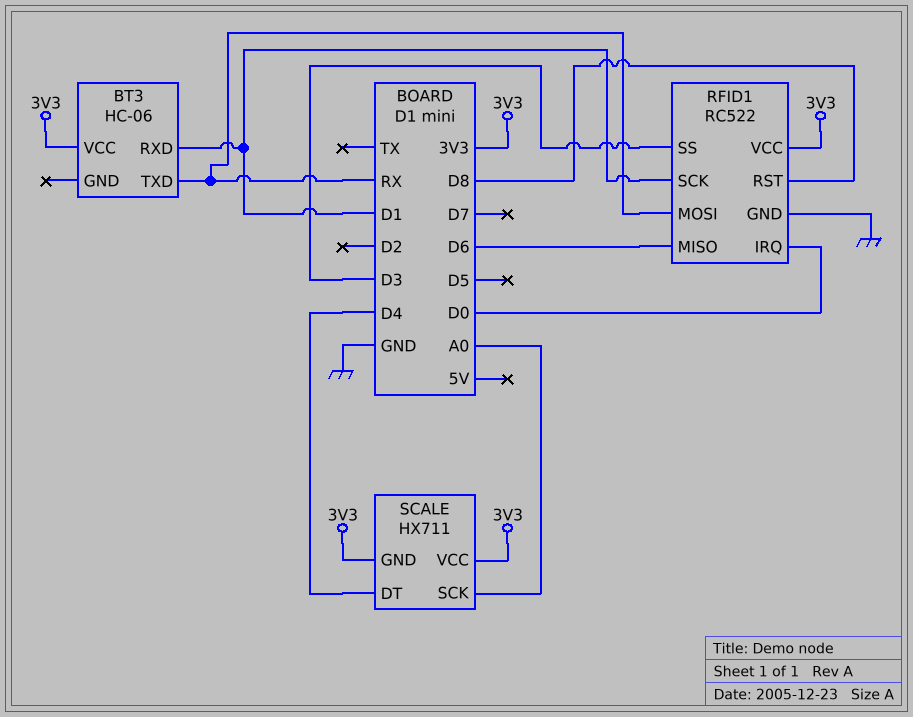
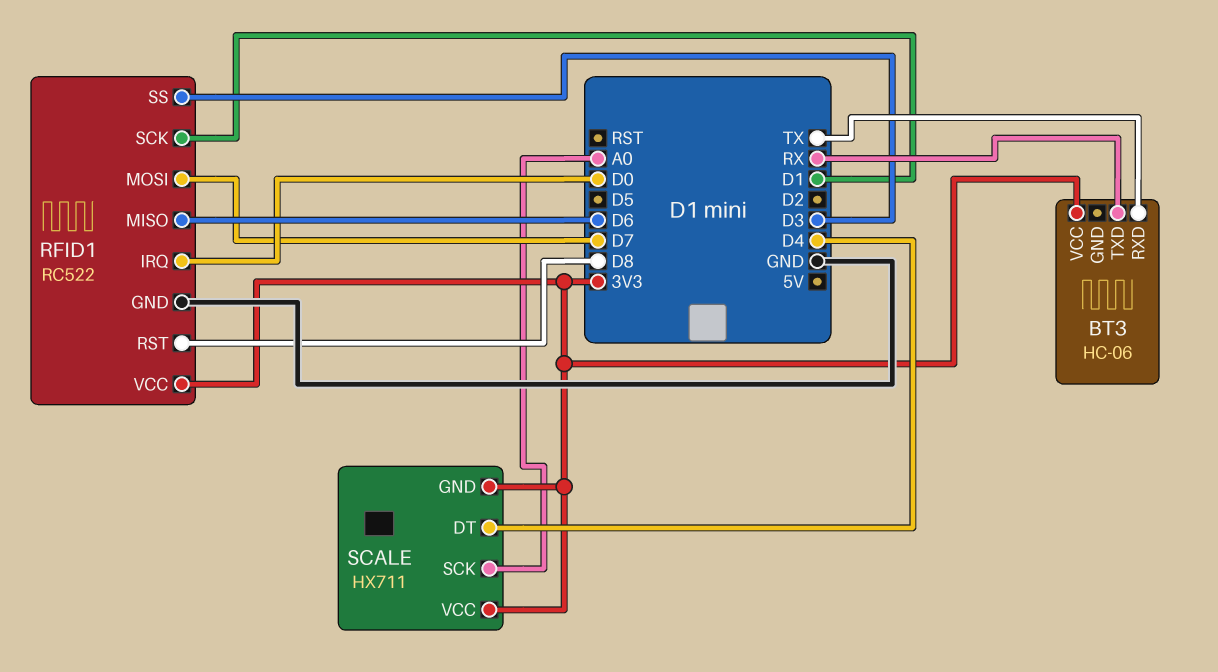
BT3 pin RXD: D1 -> TX
RFID1 pin MOSI: RX -> D7

